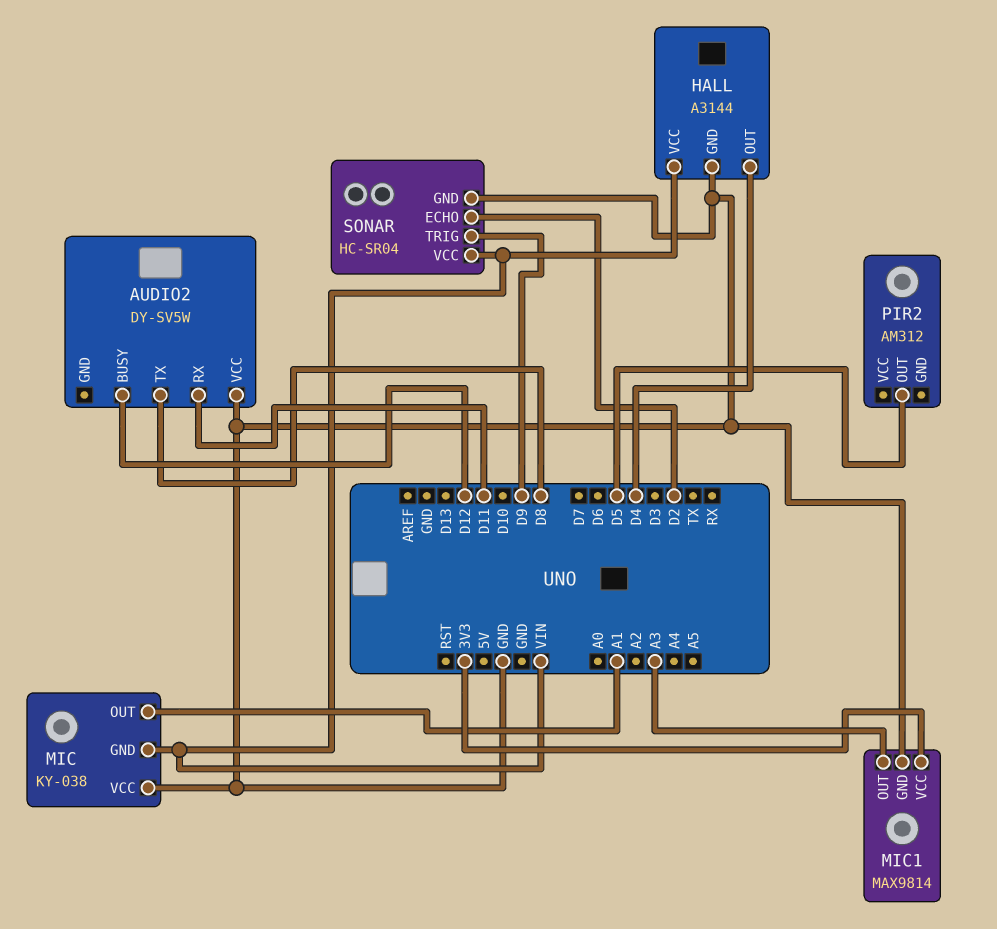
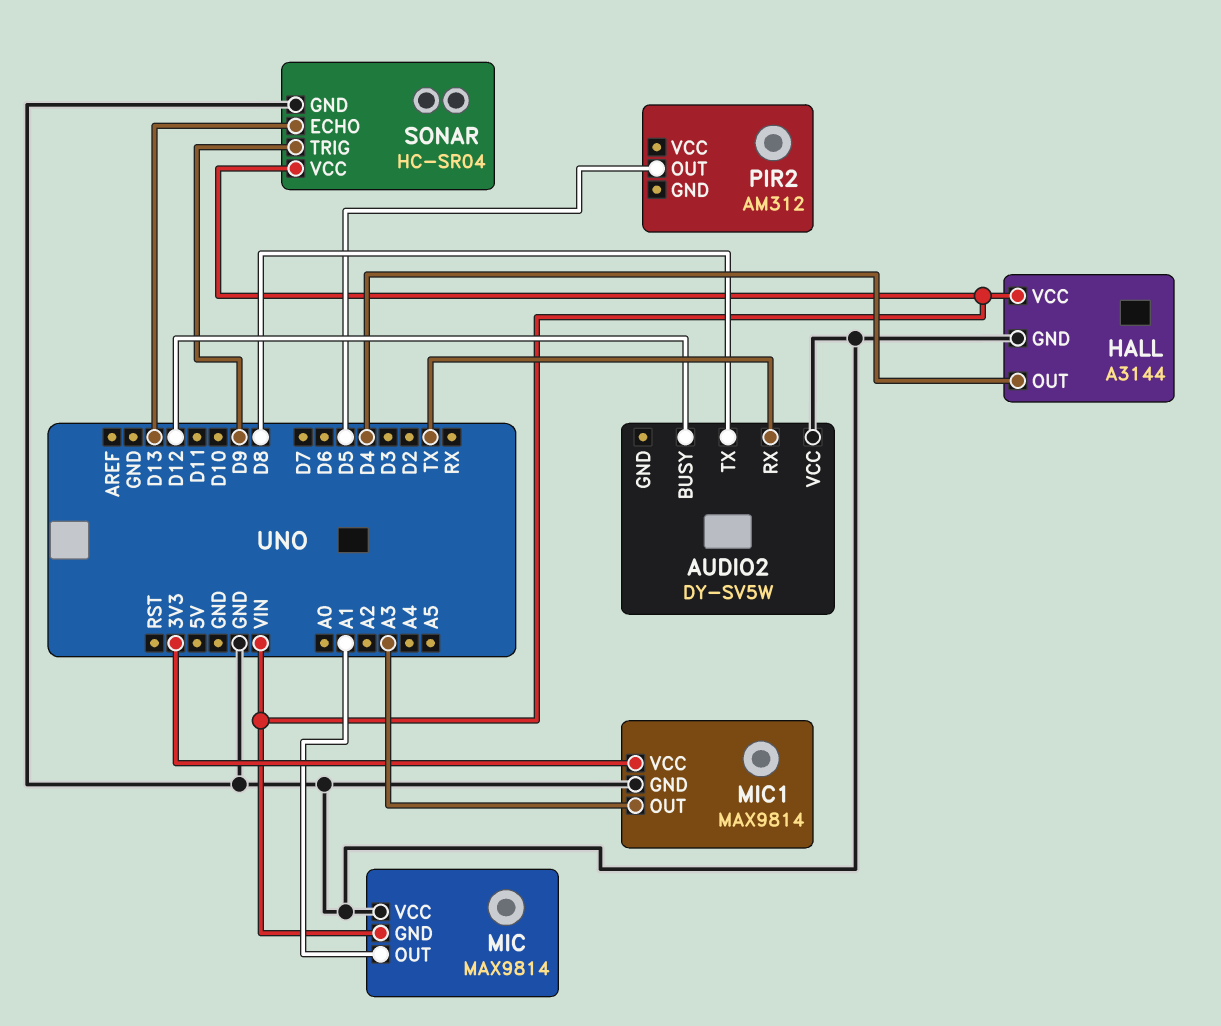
AUDIO2 pin RX: D11 -> TX
MIC: KY-038 -> MAX9814
SONAR pin ECHO: D2 -> D13

